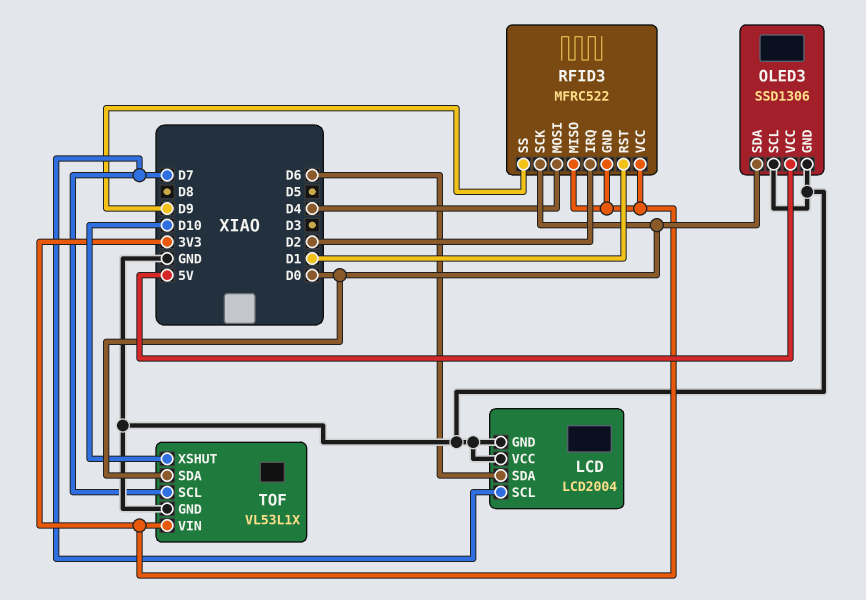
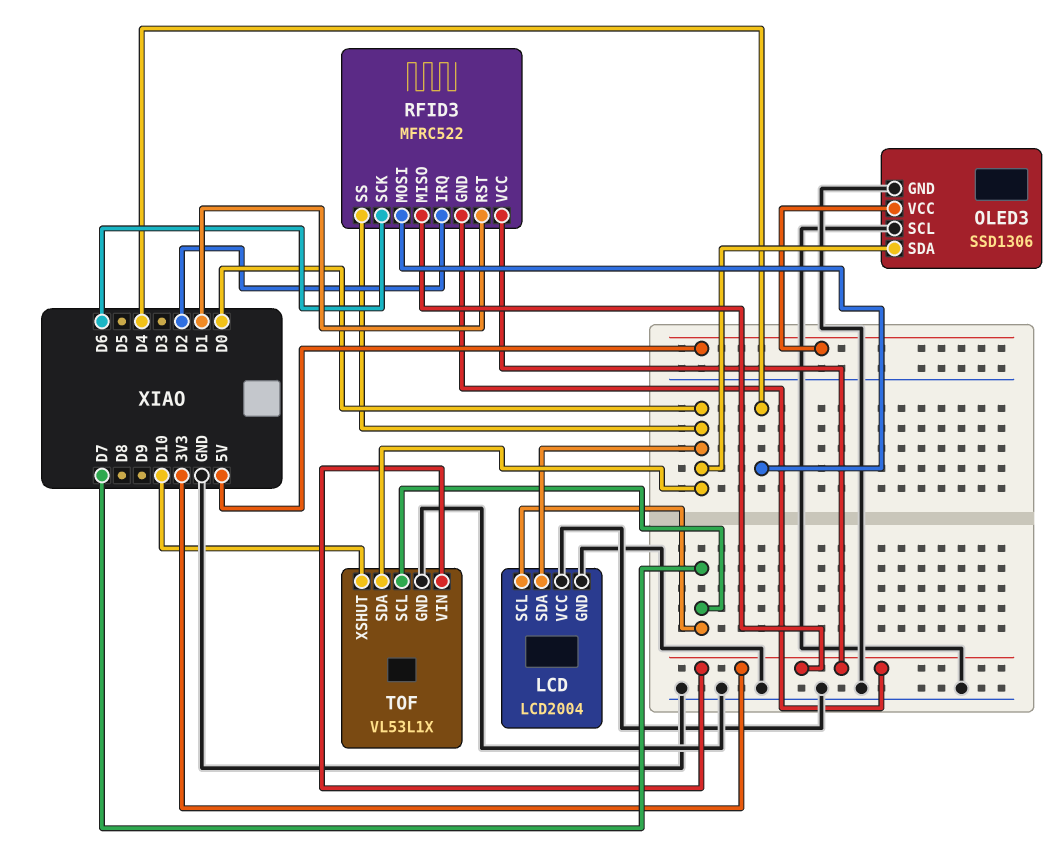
LCD pin SDA: D6 -> D0
RFID3 pin SCK: D0 -> D6
RFID3 pin SS: D9 -> D0

